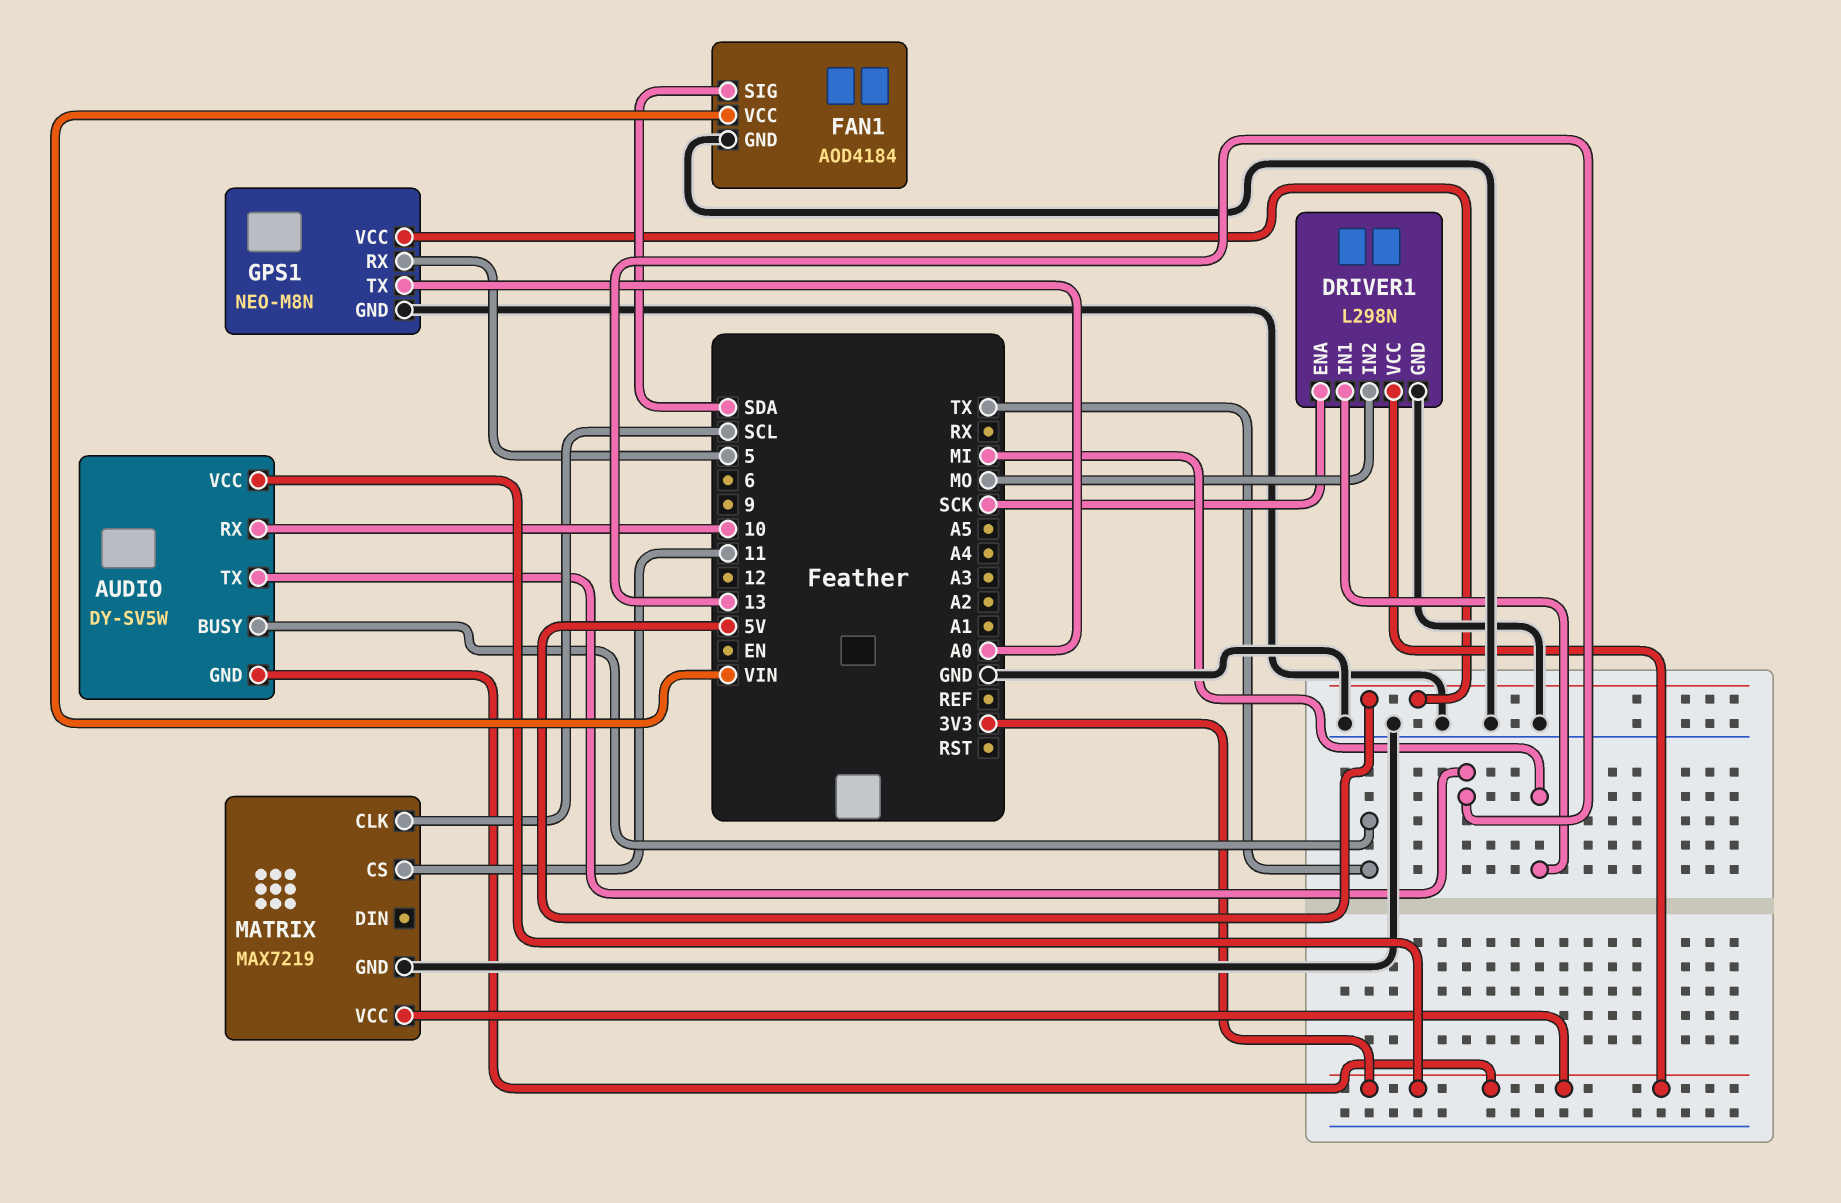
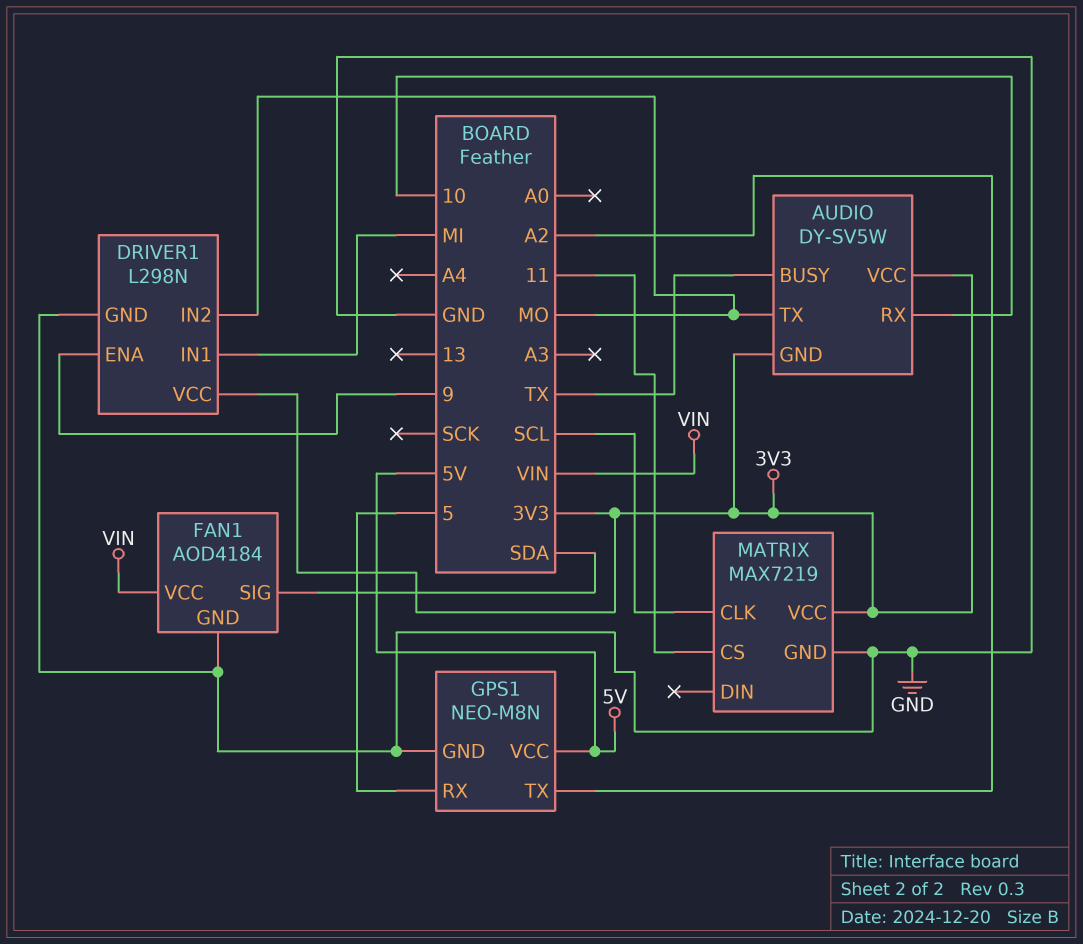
AUDIO pin TX: 13 -> MO
DRIVER1 pin ENA: SCK -> 9
GPS1 pin TX: A0 -> A2

